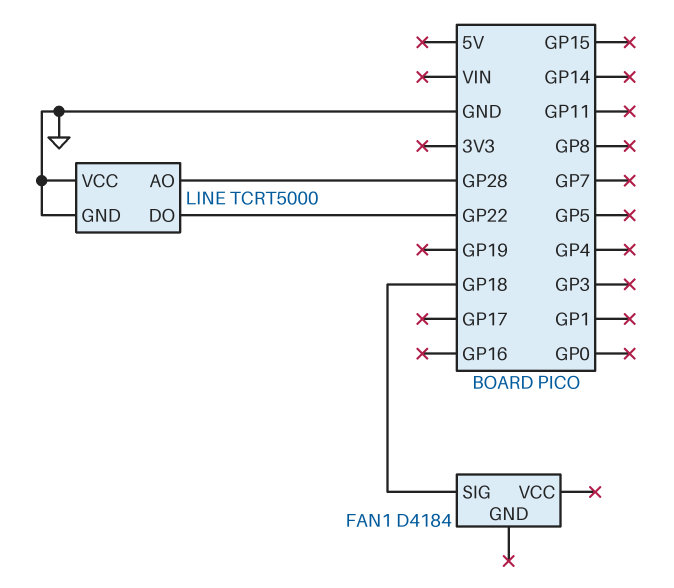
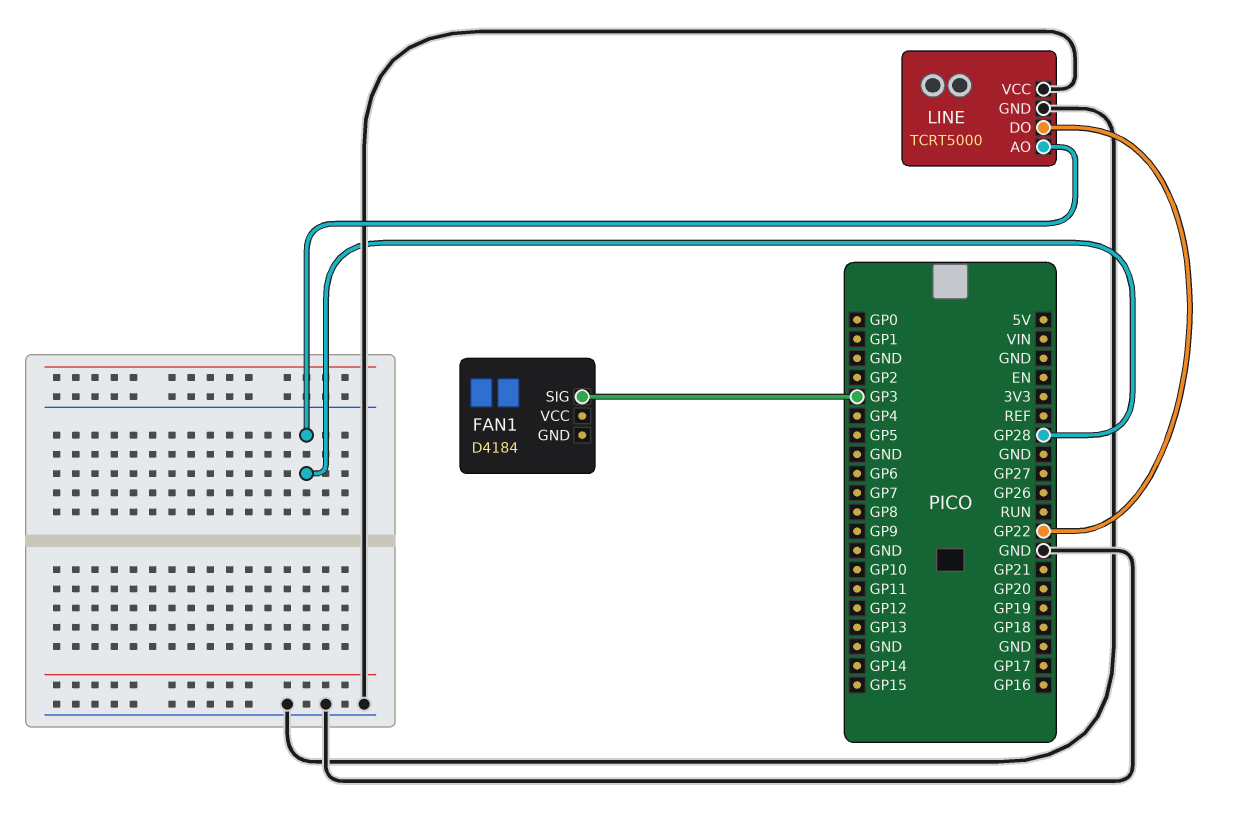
FAN1 pin SIG: GP18 -> GP3

